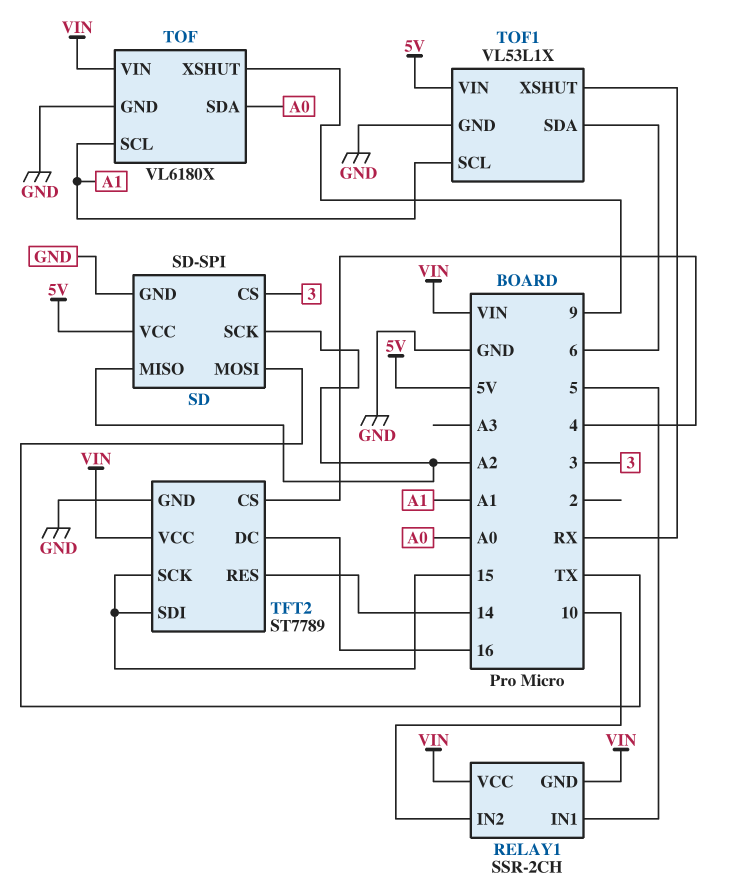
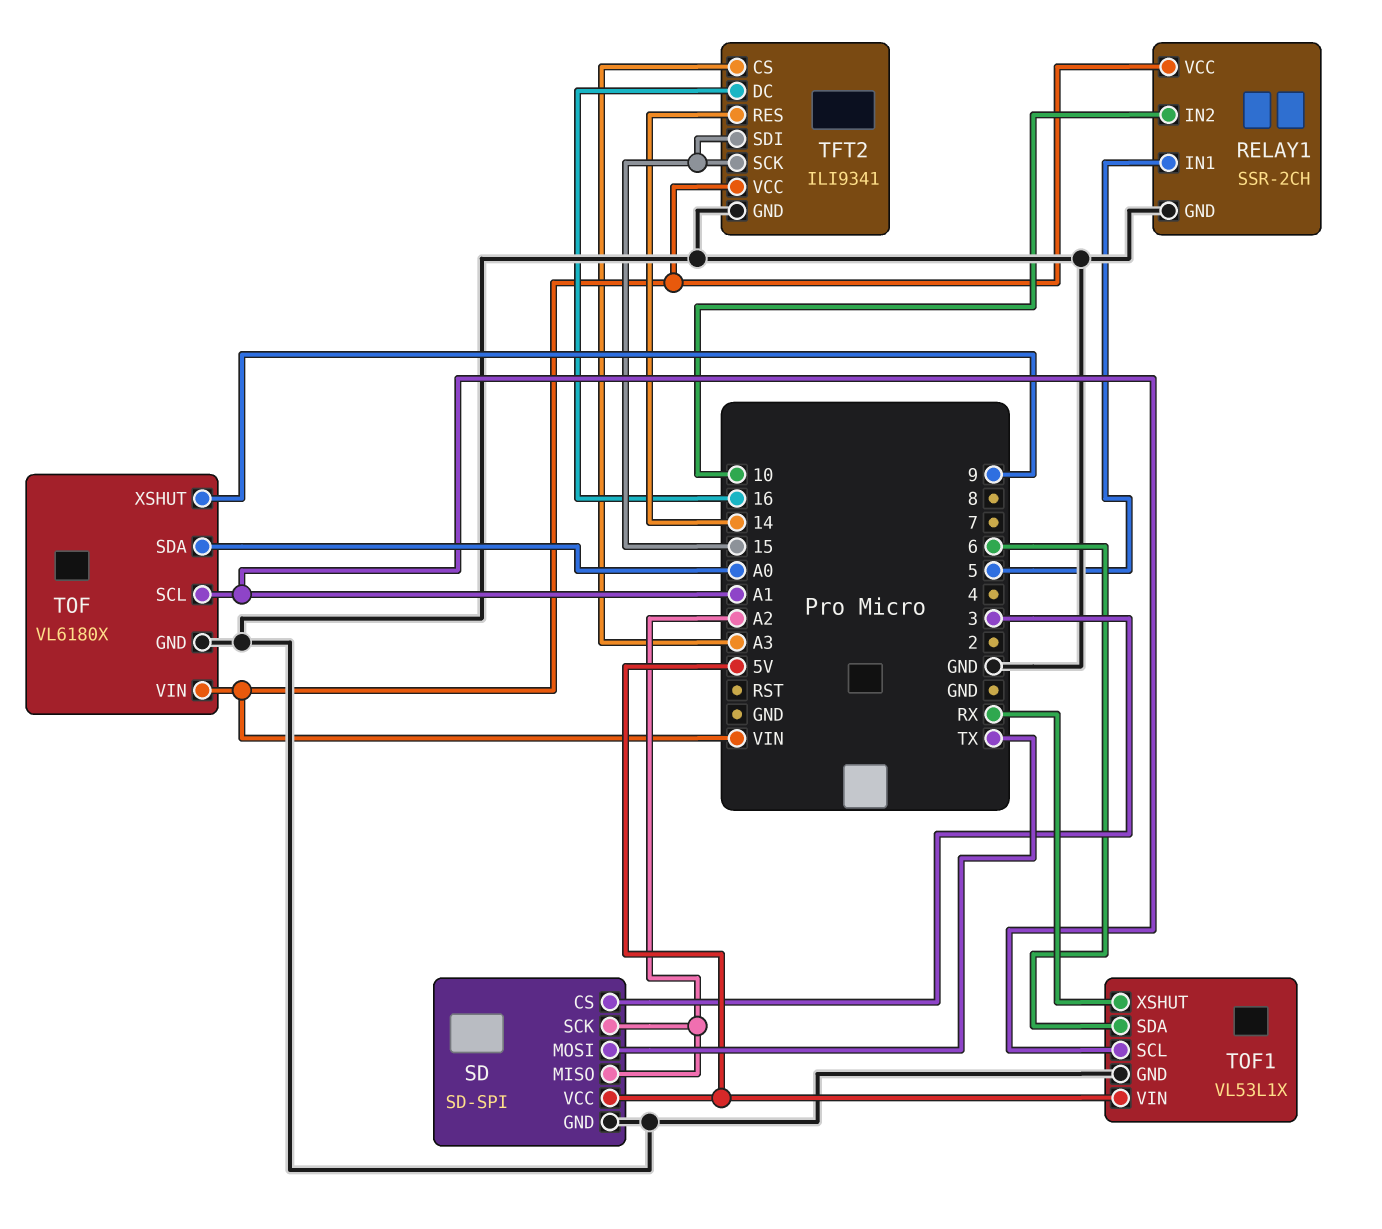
RELAY1 pin GND: VIN -> GND
TFT2: ST7789 -> ILI9341
TFT2 pin CS: 4 -> A3

